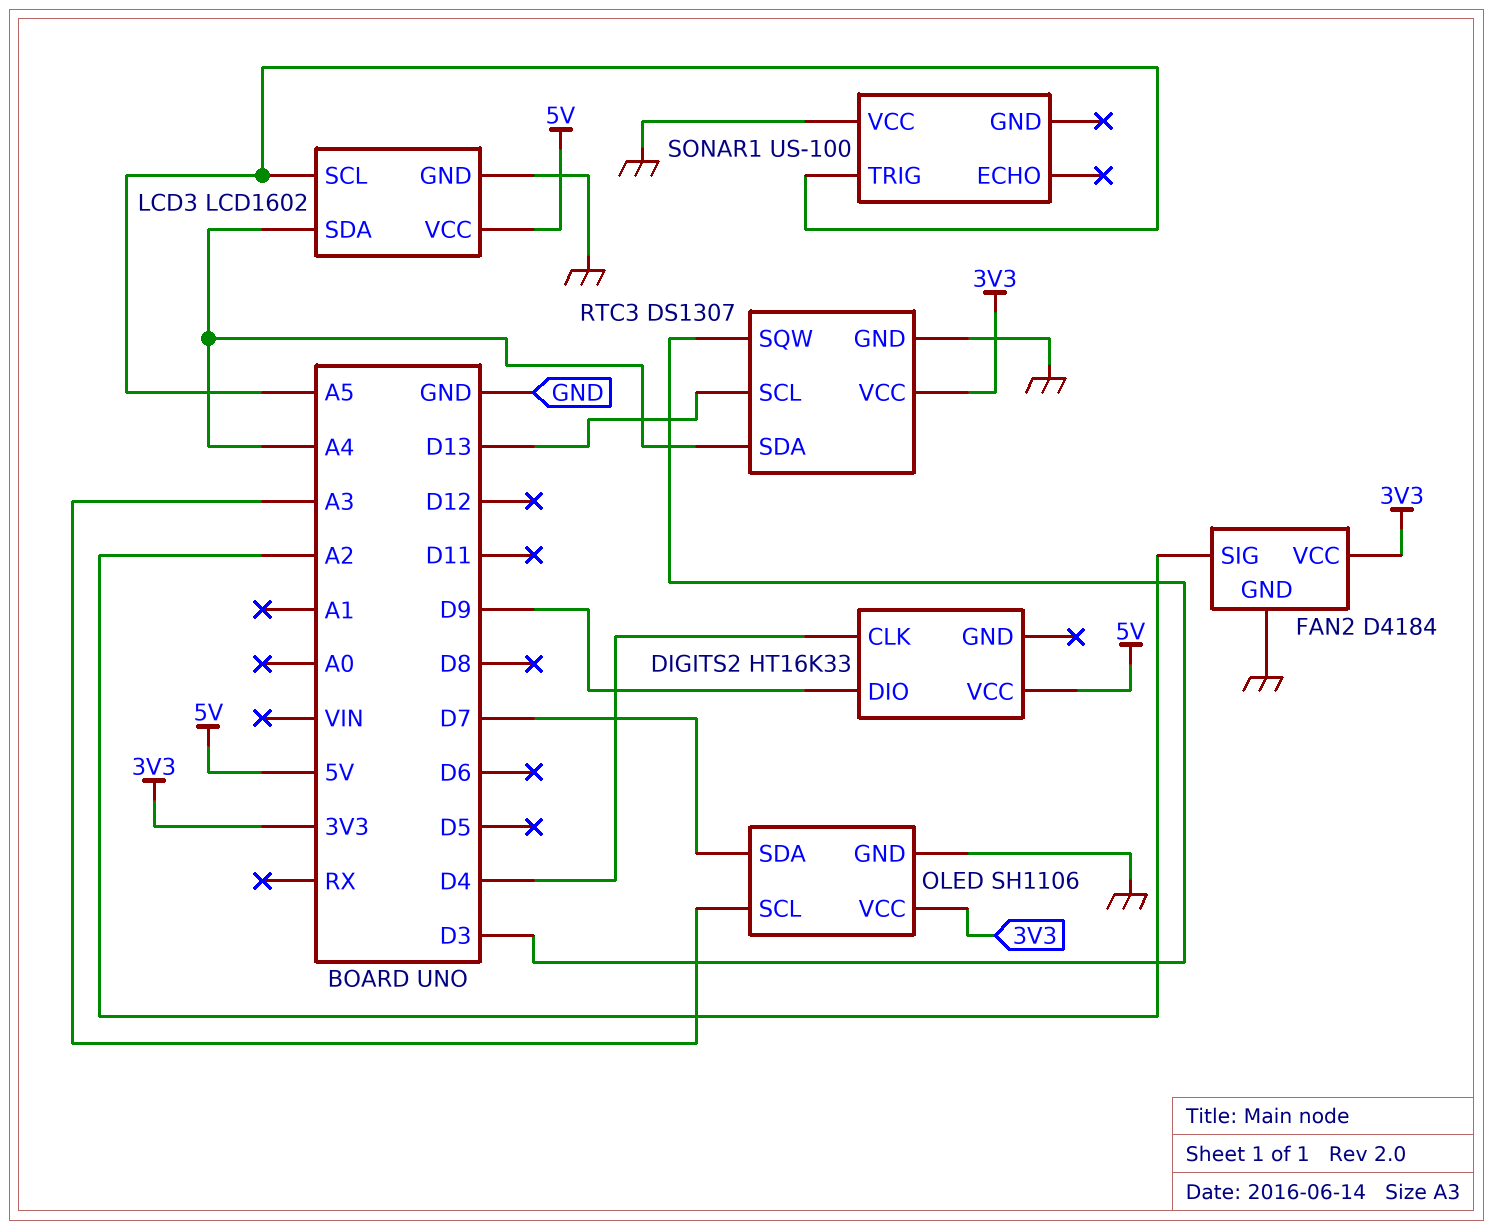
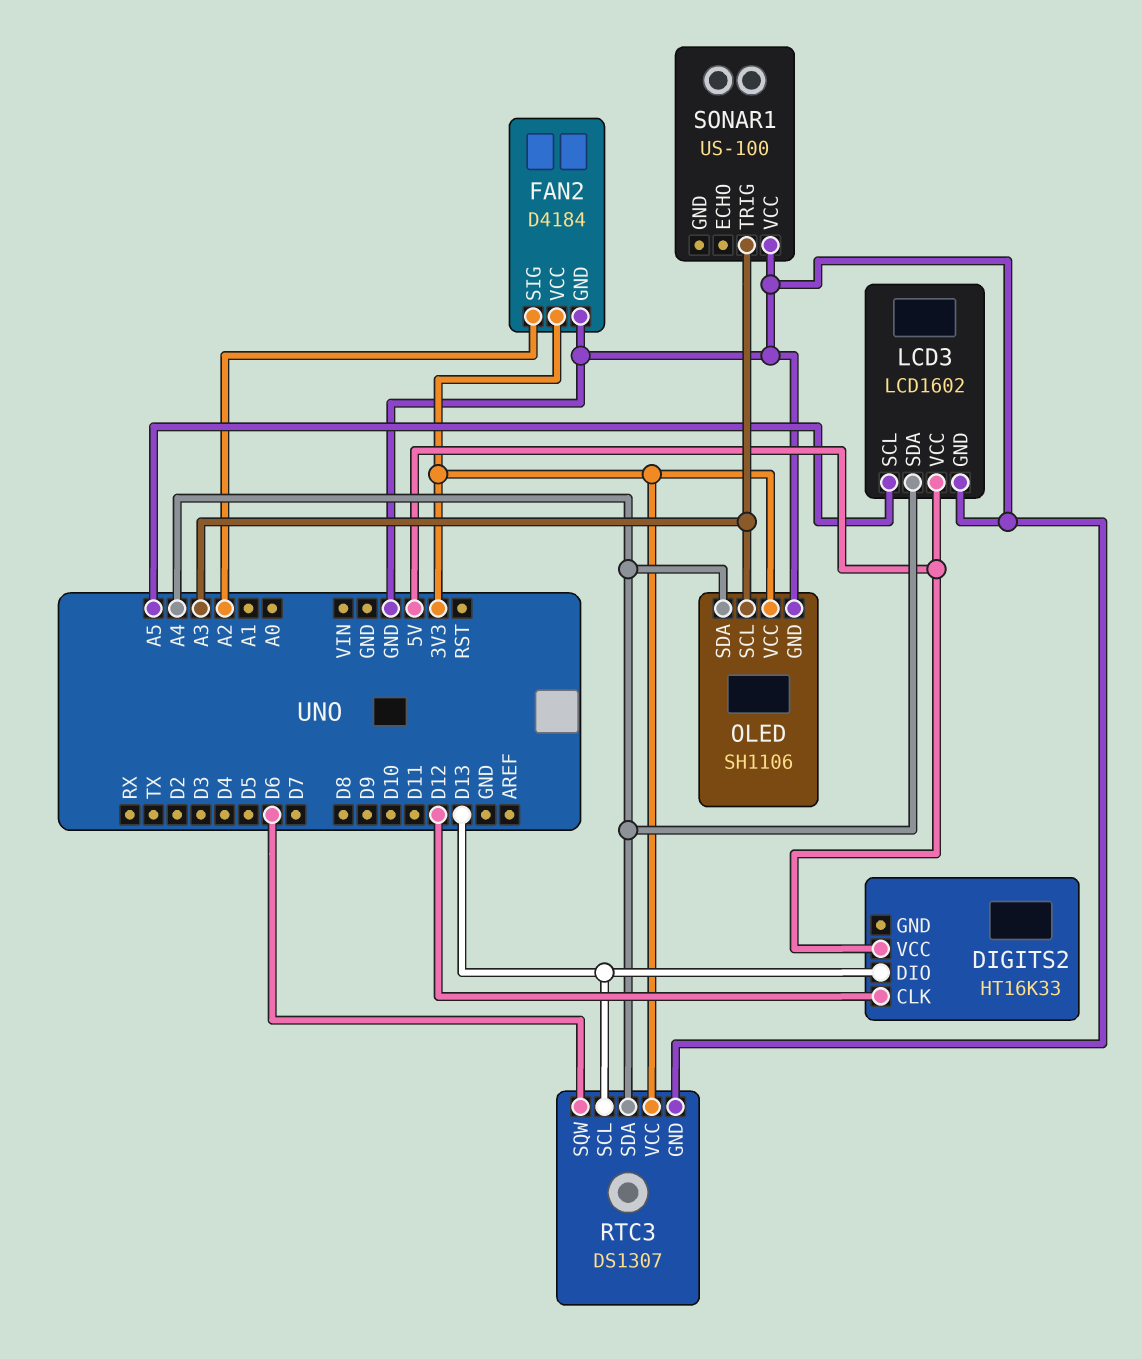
DIGITS2 pin CLK: D4 -> D12
DIGITS2 pin DIO: D9 -> D13
OLED pin SDA: D7 -> A4
RTC3 pin SQW: D3 -> D6
SONAR1 pin TRIG: A5 -> A3

